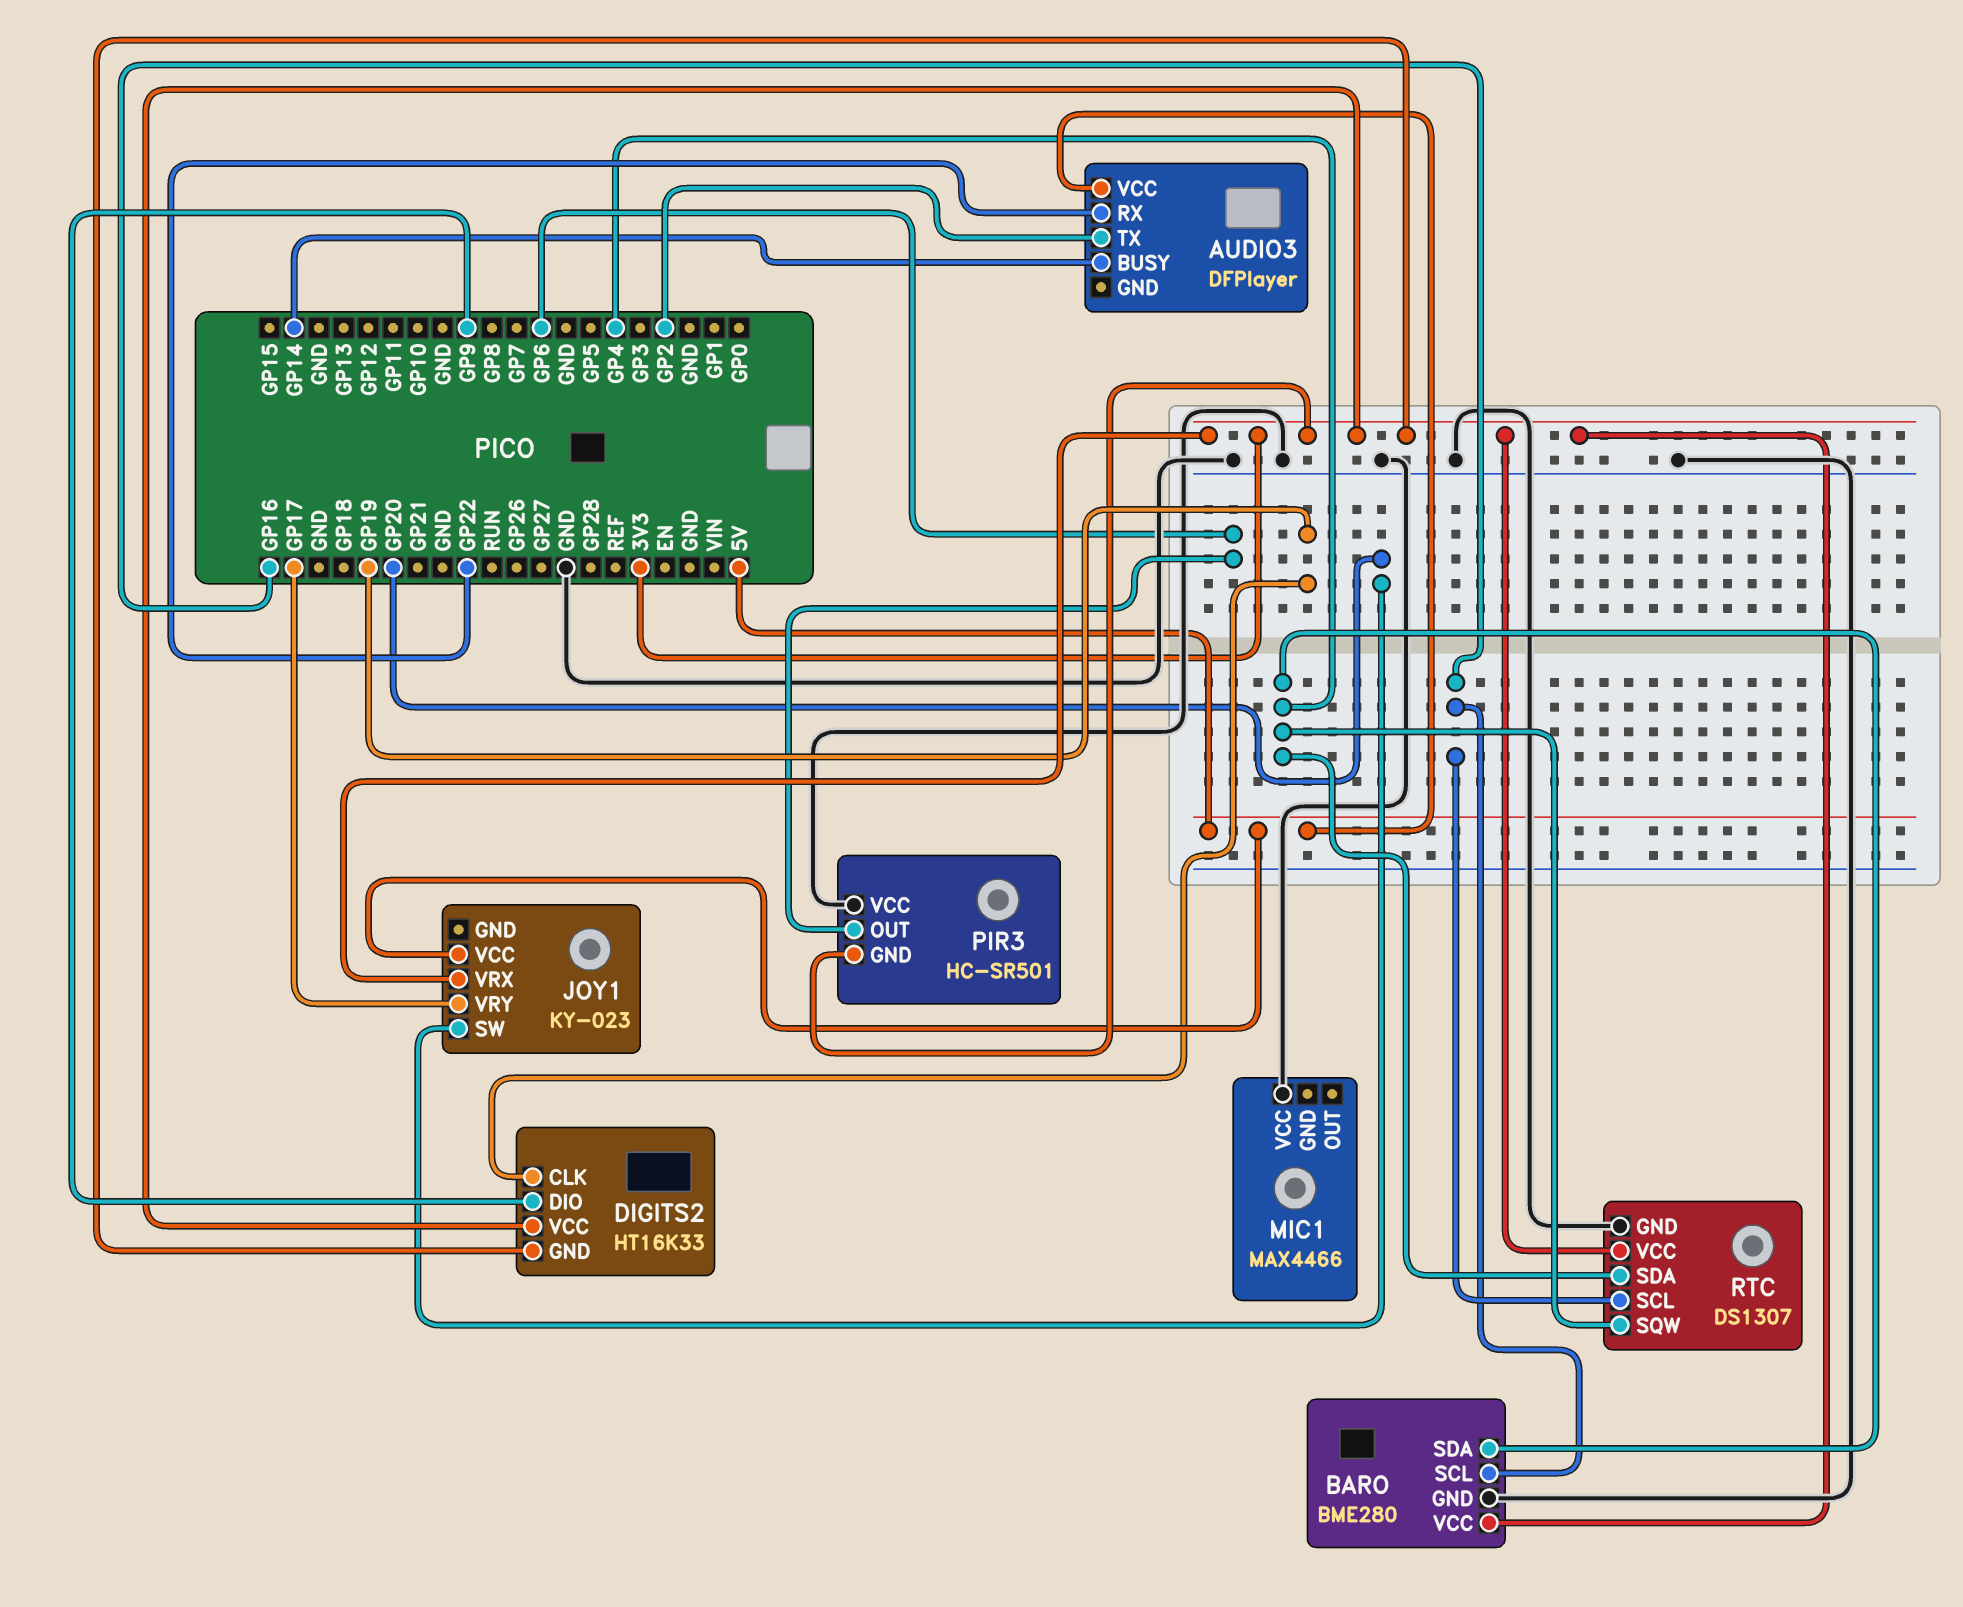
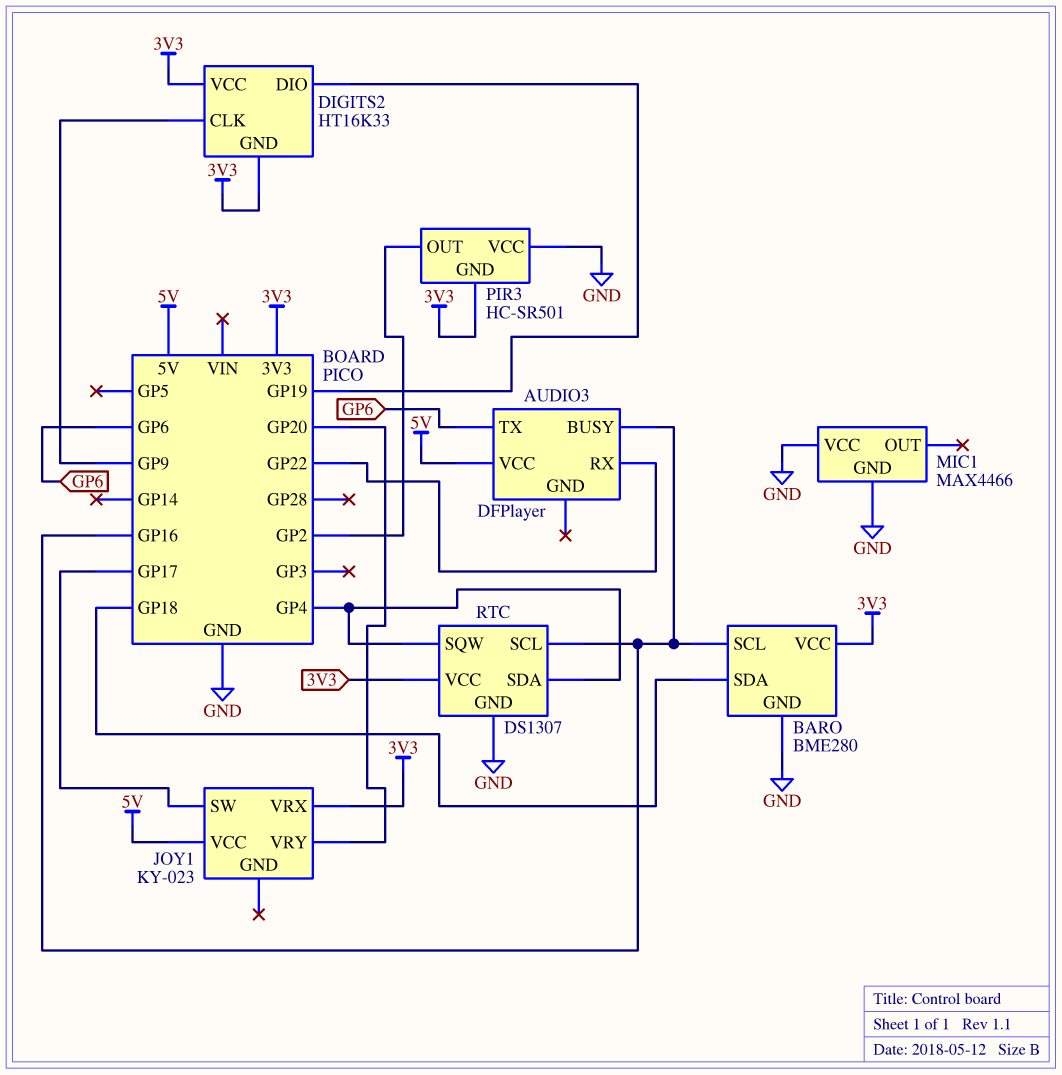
AUDIO3 pin BUSY: GP14 -> GP16
AUDIO3 pin TX: GP2 -> GP6
BARO pin SDA: GP4 -> GP18
DIGITS2 pin CLK: GP19 -> GP9
DIGITS2 pin DIO: GP9 -> GP19
JOY1 pin SW: GP20 -> GP17
JOY1 pin VRY: GP17 -> GP20
MIC1 pin GND: none -> GND
PIR3 pin OUT: GP6 -> GP2

